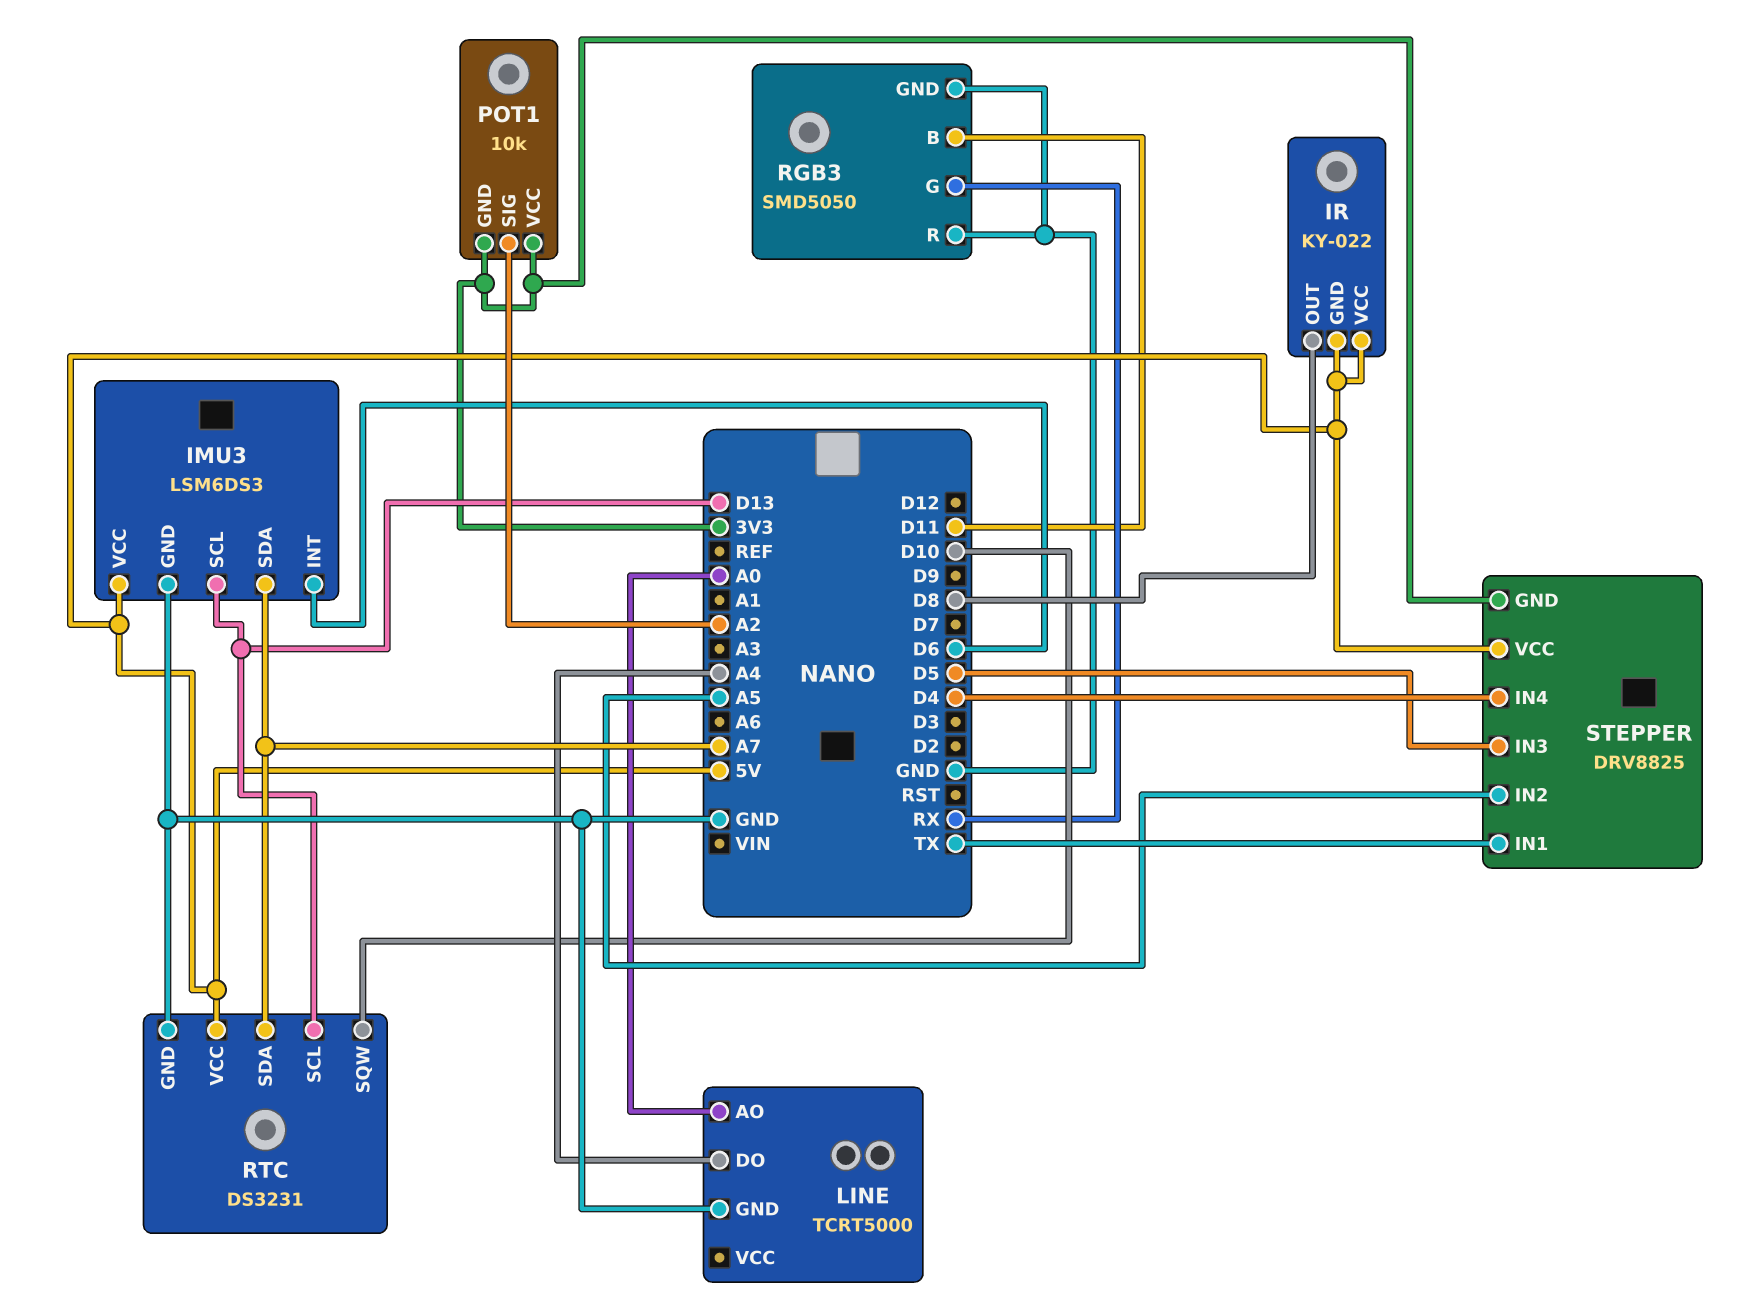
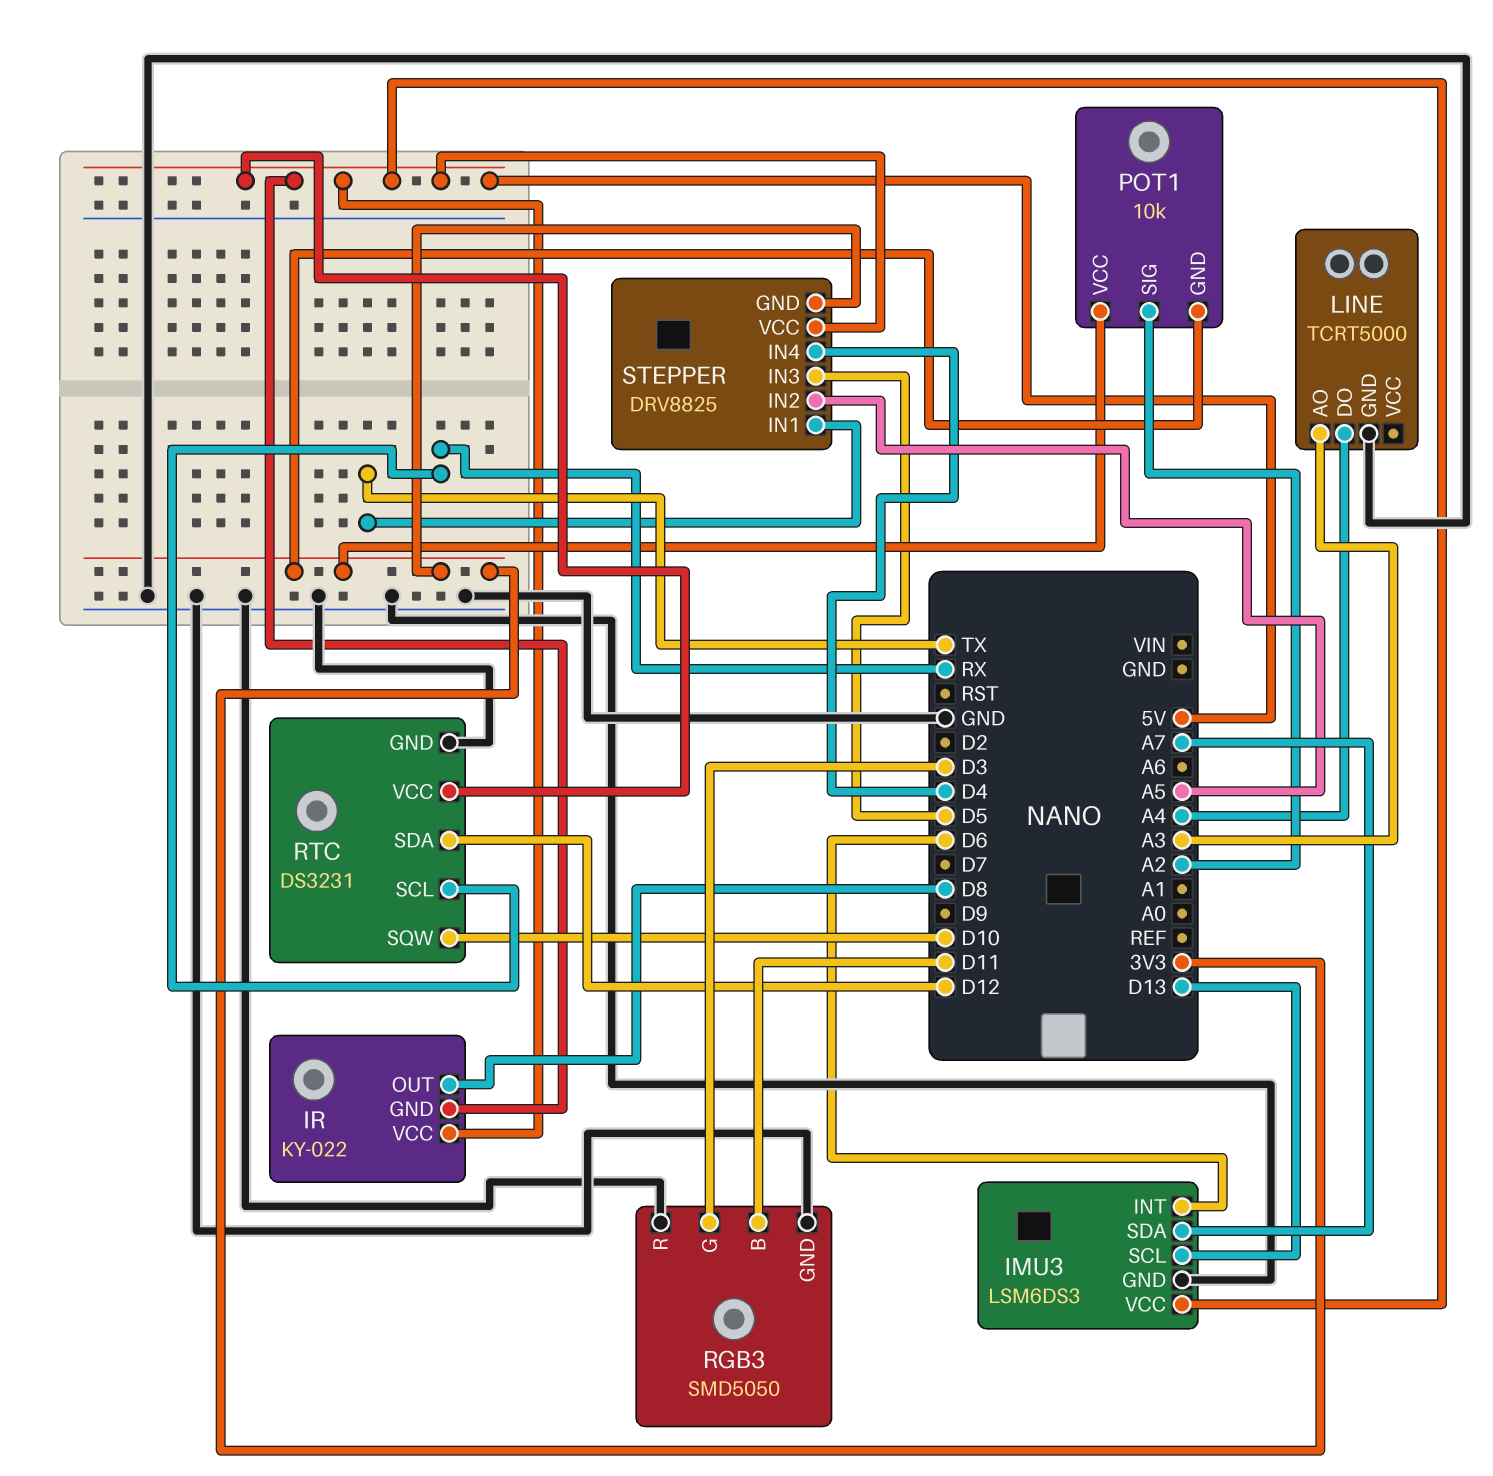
LINE pin AO: A0 -> A3
RGB3 pin G: RX -> D3
RTC pin SCL: D13 -> RX
RTC pin SDA: A7 -> D12

